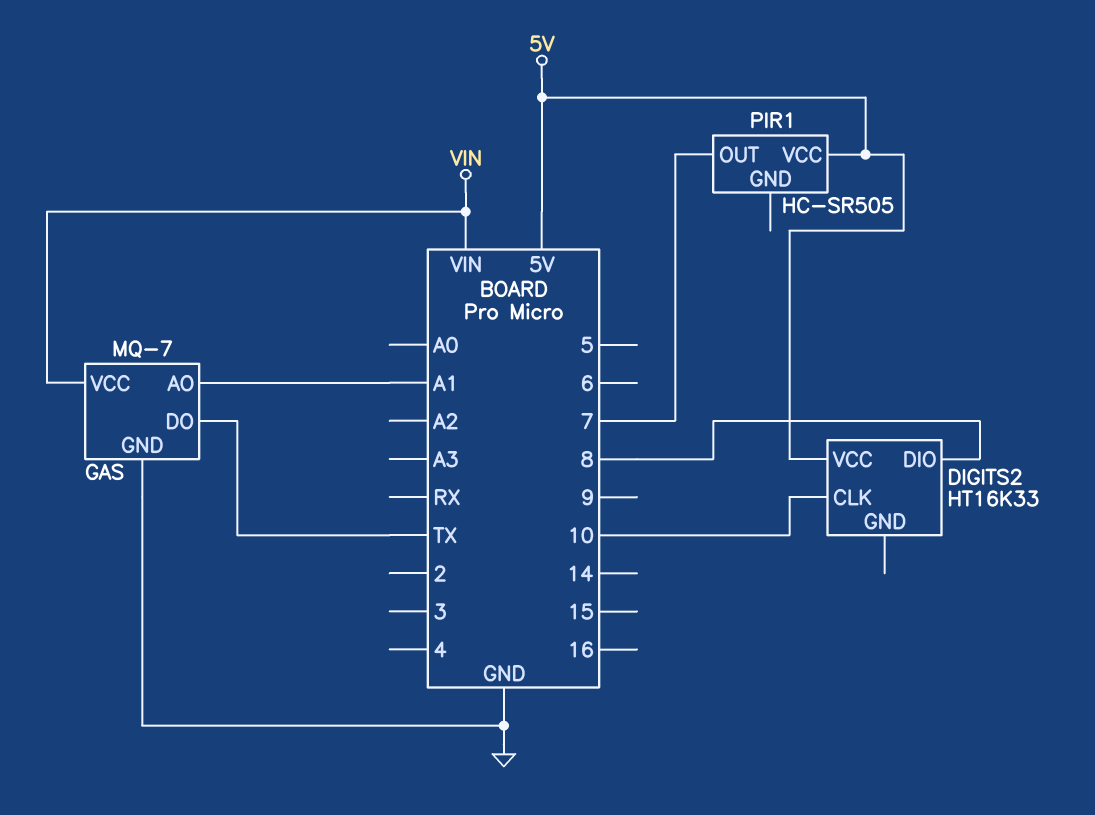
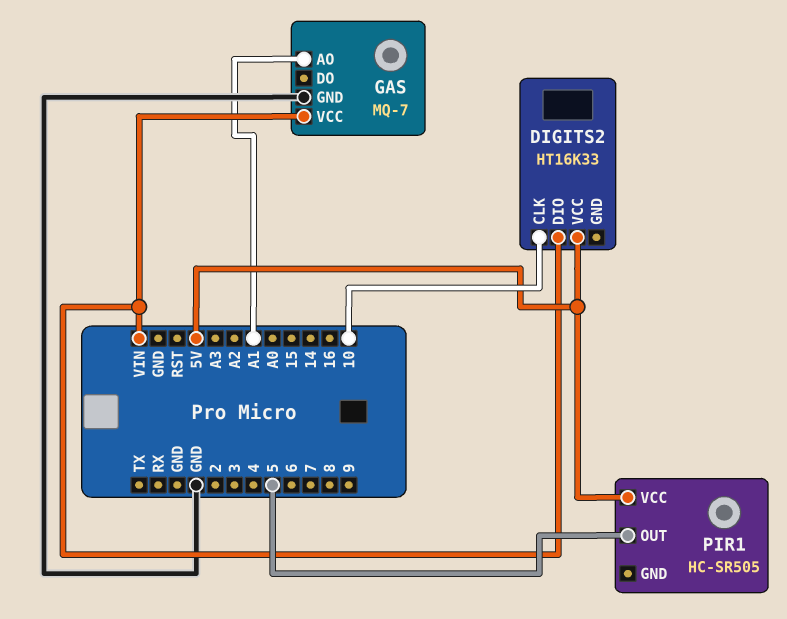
DIGITS2 pin DIO: 8 -> VIN
GAS pin DO: TX -> none
PIR1 pin OUT: 7 -> 5

